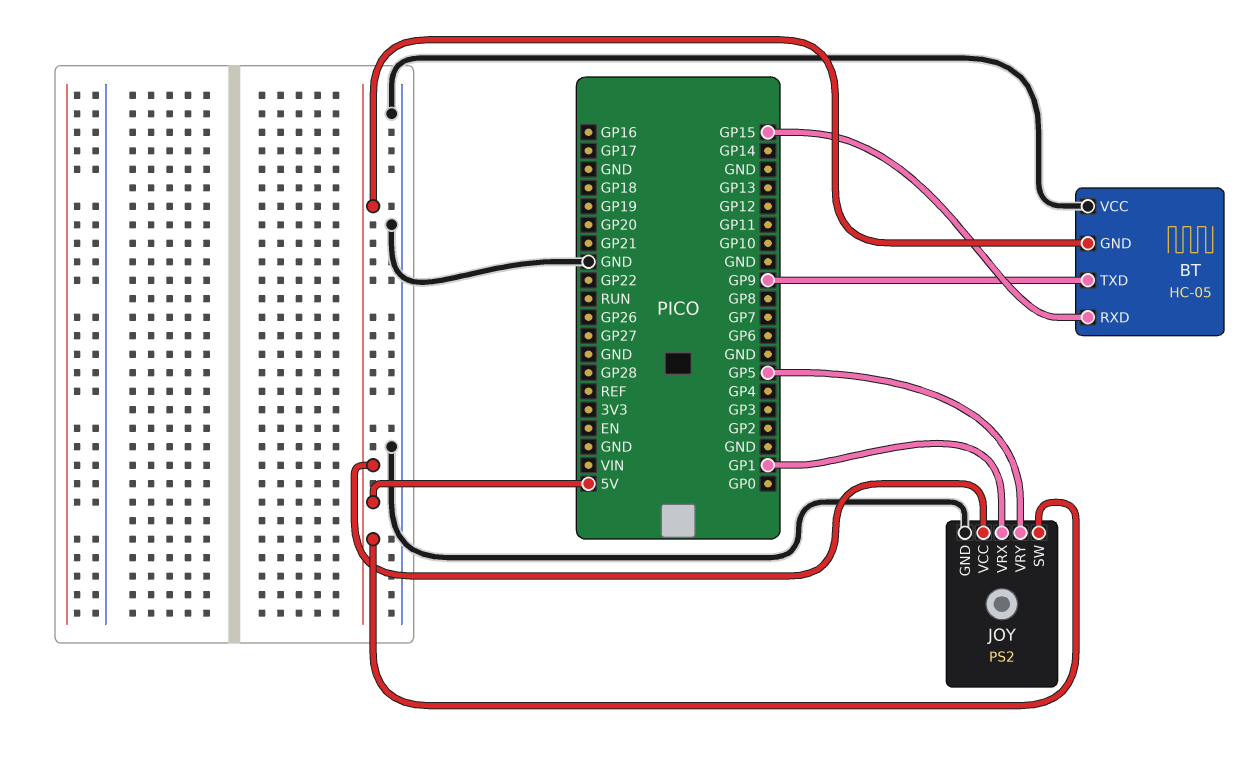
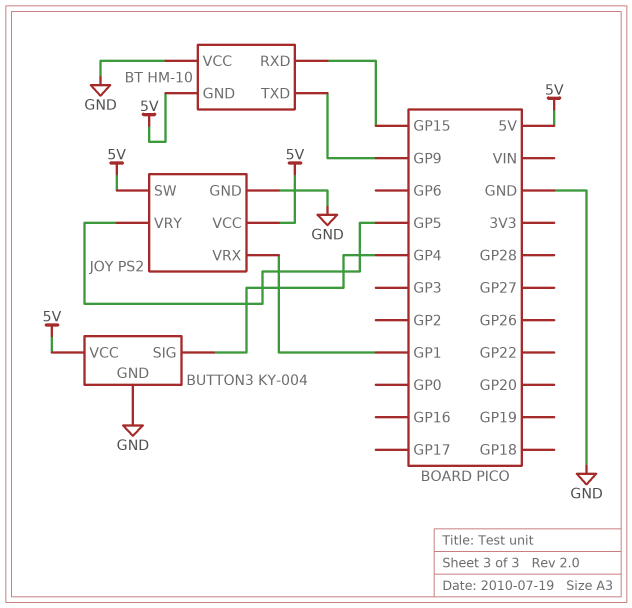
BT: HC-05 -> HM-10
BUTTON3: none -> KY-004
BUTTON3 pin GND: none -> GND
BUTTON3 pin SIG: none -> GP4
BUTTON3 pin VCC: none -> 5V

